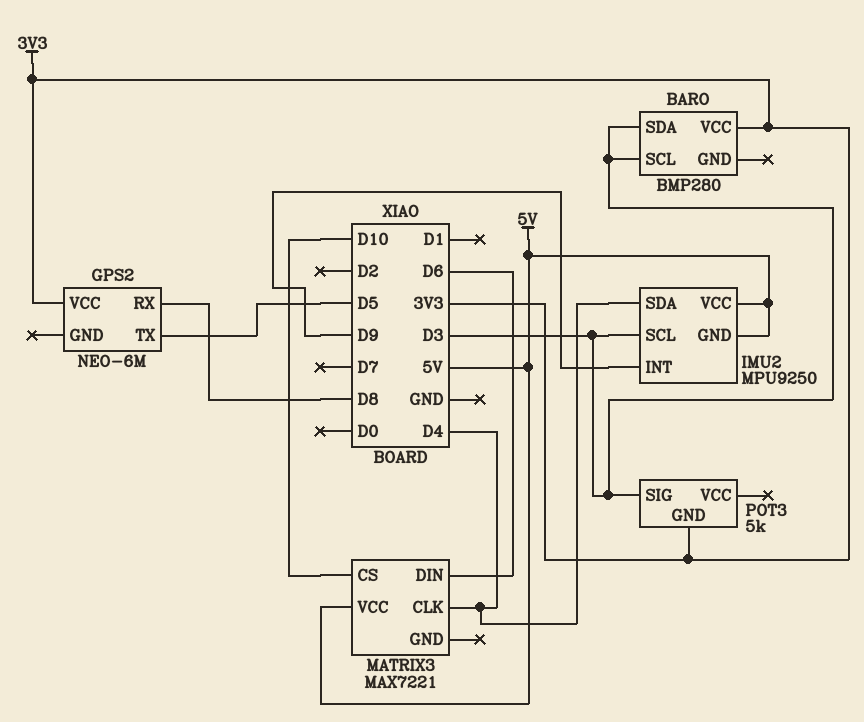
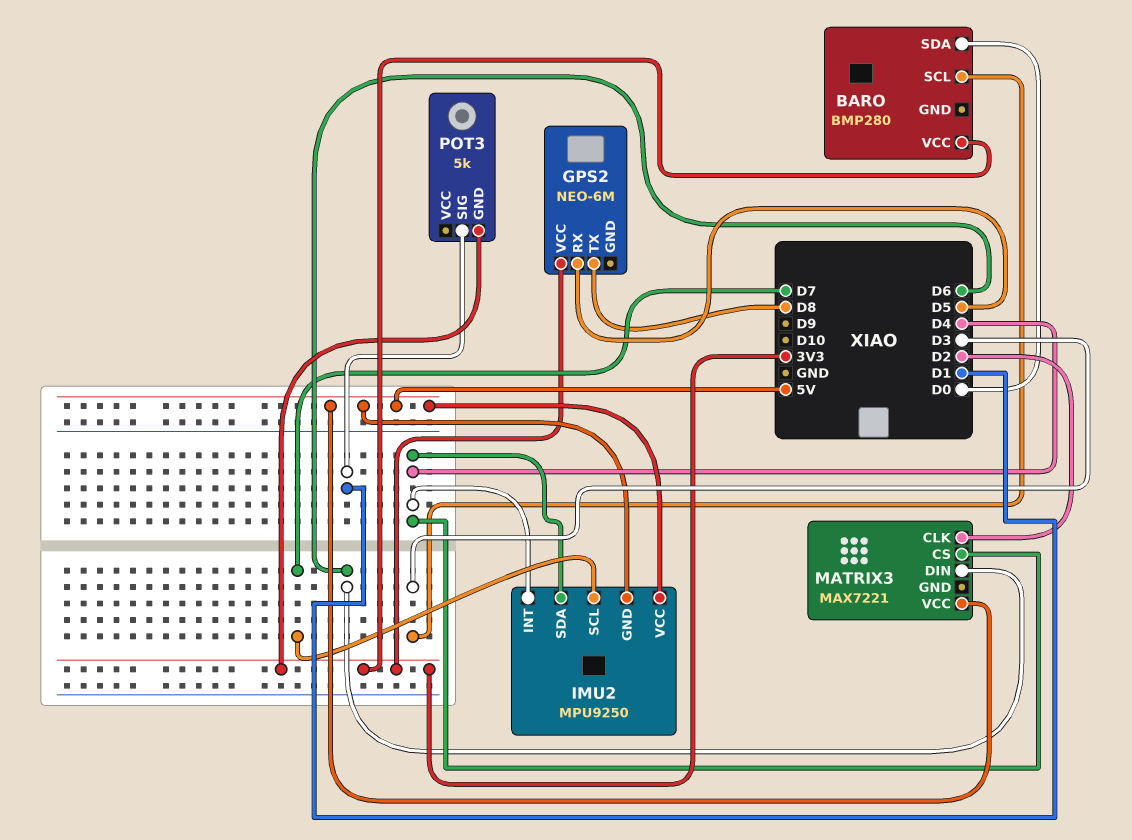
BARO pin SDA: D3 -> D0
GPS2 pin RX: D8 -> D5
GPS2 pin TX: D5 -> D8
IMU2 pin INT: D9 -> D4
IMU2 pin SCL: D3 -> D7
MATRIX3 pin CLK: D4 -> D2
MATRIX3 pin CS: D10 -> D4
POT3 pin SIG: D3 -> D1

